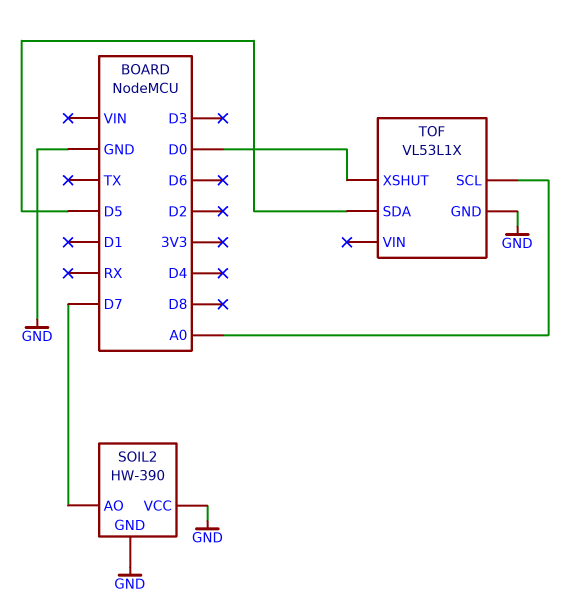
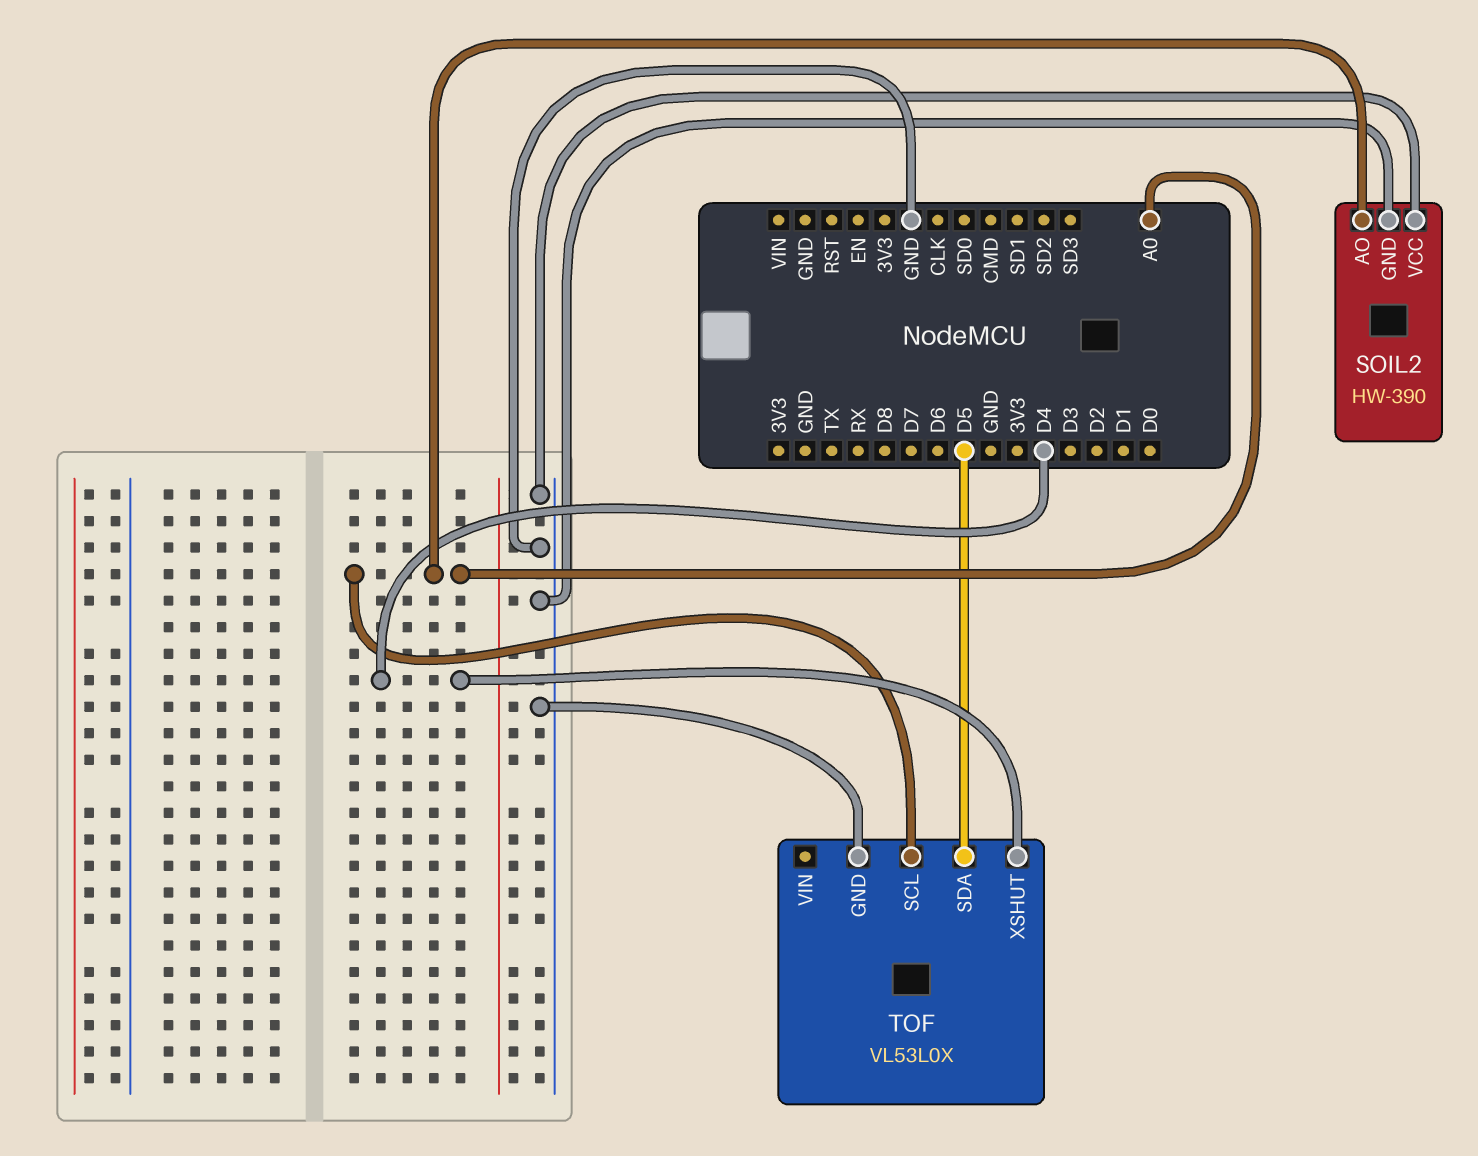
SOIL2 pin AO: D7 -> A0
TOF: VL53L1X -> VL53L0X
TOF pin XSHUT: D0 -> D4

